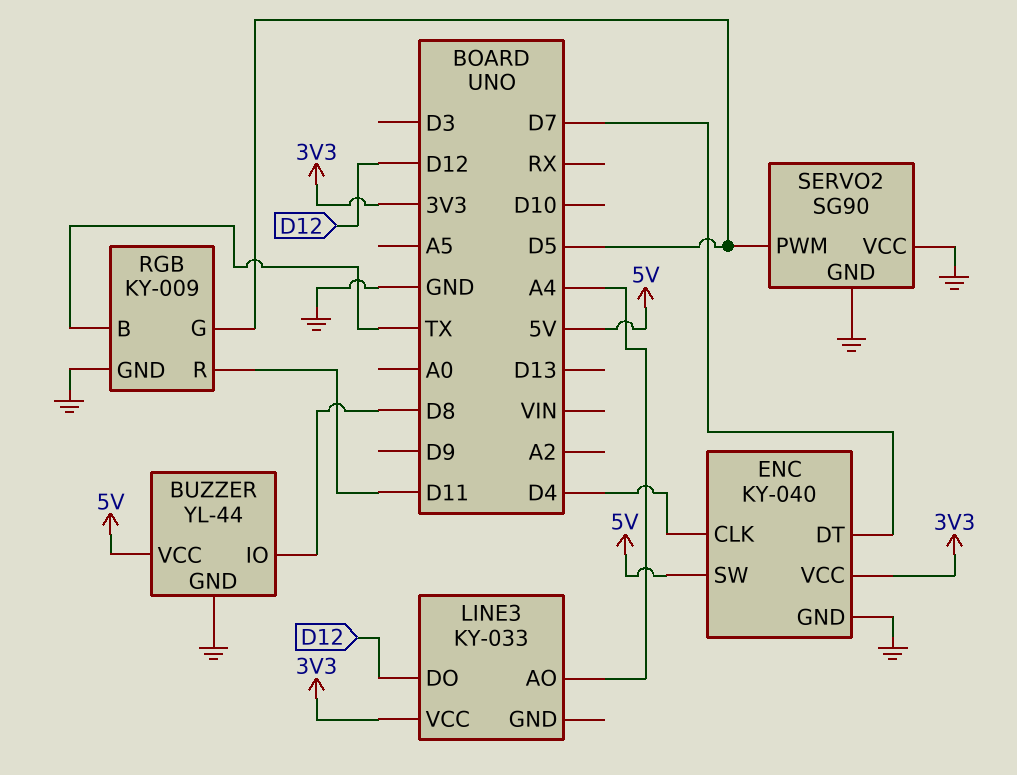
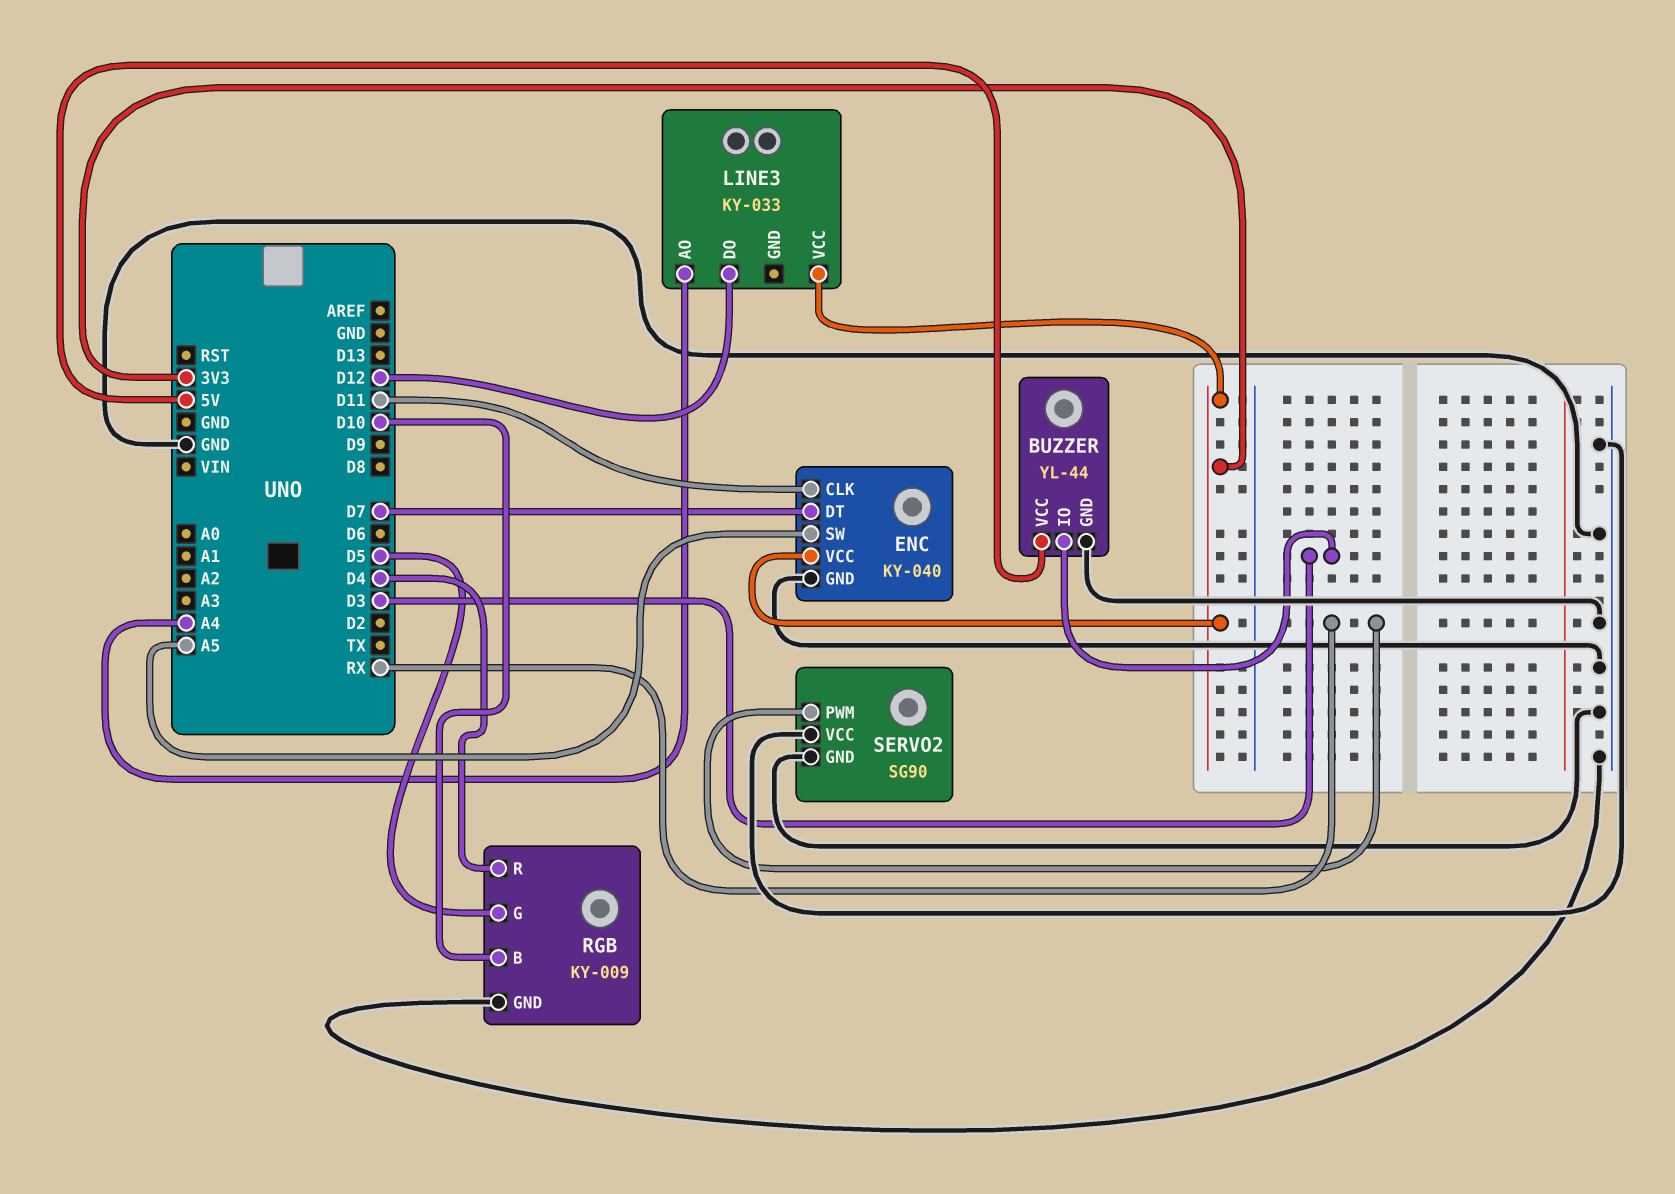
BUZZER pin IO: D8 -> D3
ENC pin CLK: D4 -> D11
ENC pin SW: 5V -> A5
RGB pin B: TX -> D10
RGB pin R: D11 -> D4
SERVO2 pin PWM: D5 -> RX

